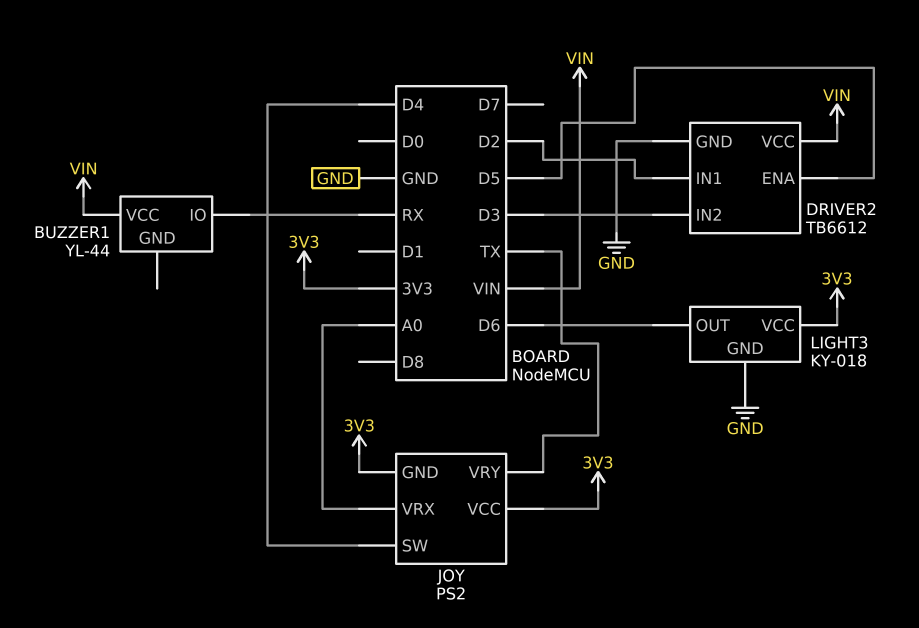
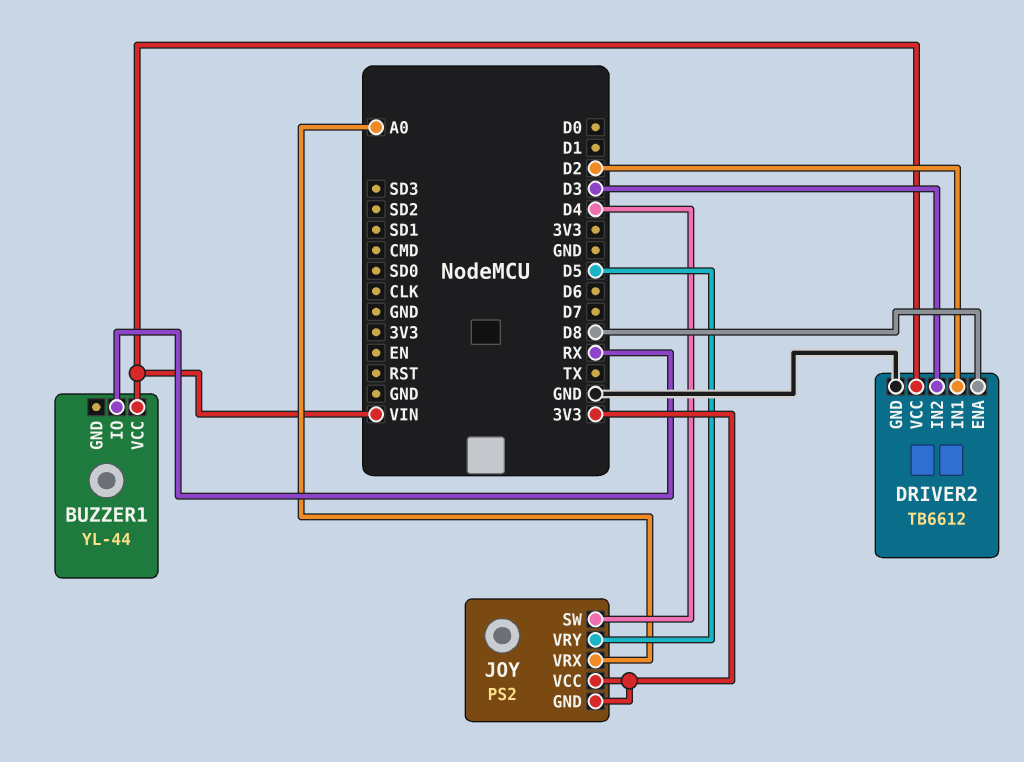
DRIVER2 pin ENA: D5 -> D8
JOY pin VRY: TX -> D5
LIGHT3: KY-018 -> none
LIGHT3 pin GND: GND -> none
LIGHT3 pin OUT: D6 -> none
LIGHT3 pin VCC: 3V3 -> none

